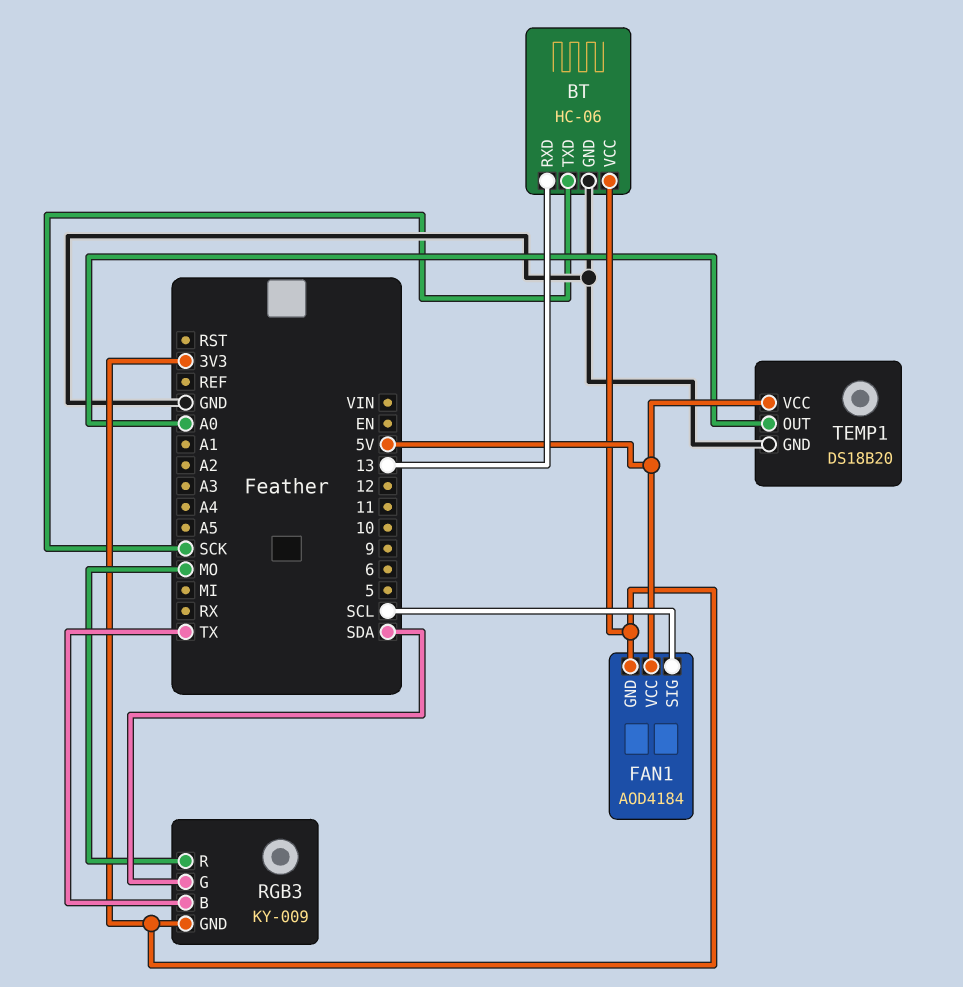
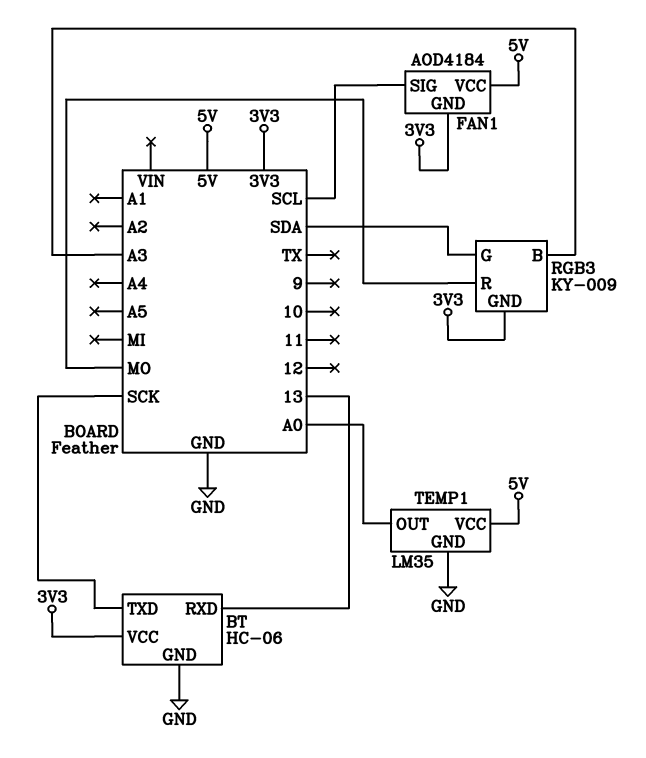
RGB3 pin B: TX -> A3
TEMP1: DS18B20 -> LM35

